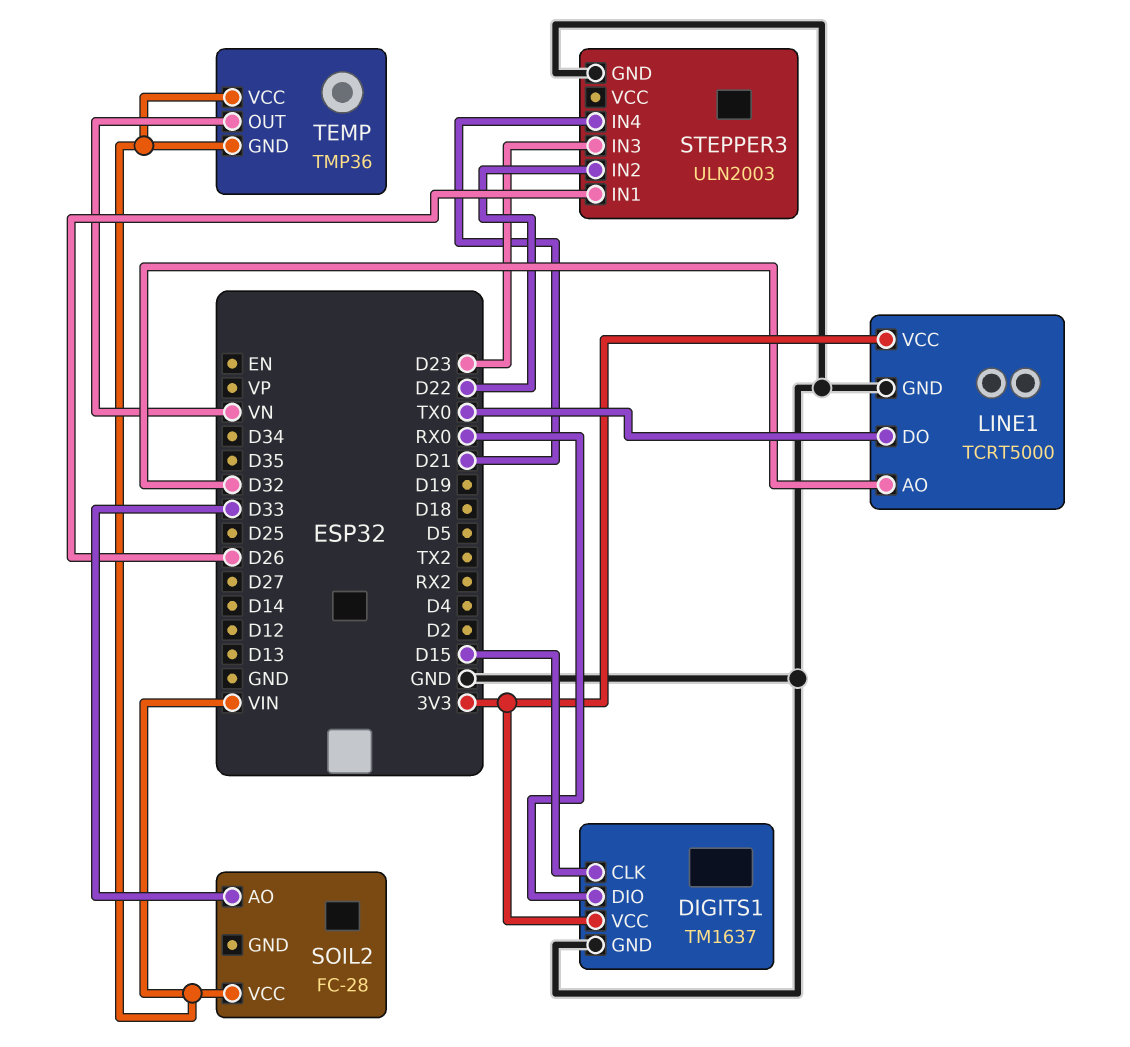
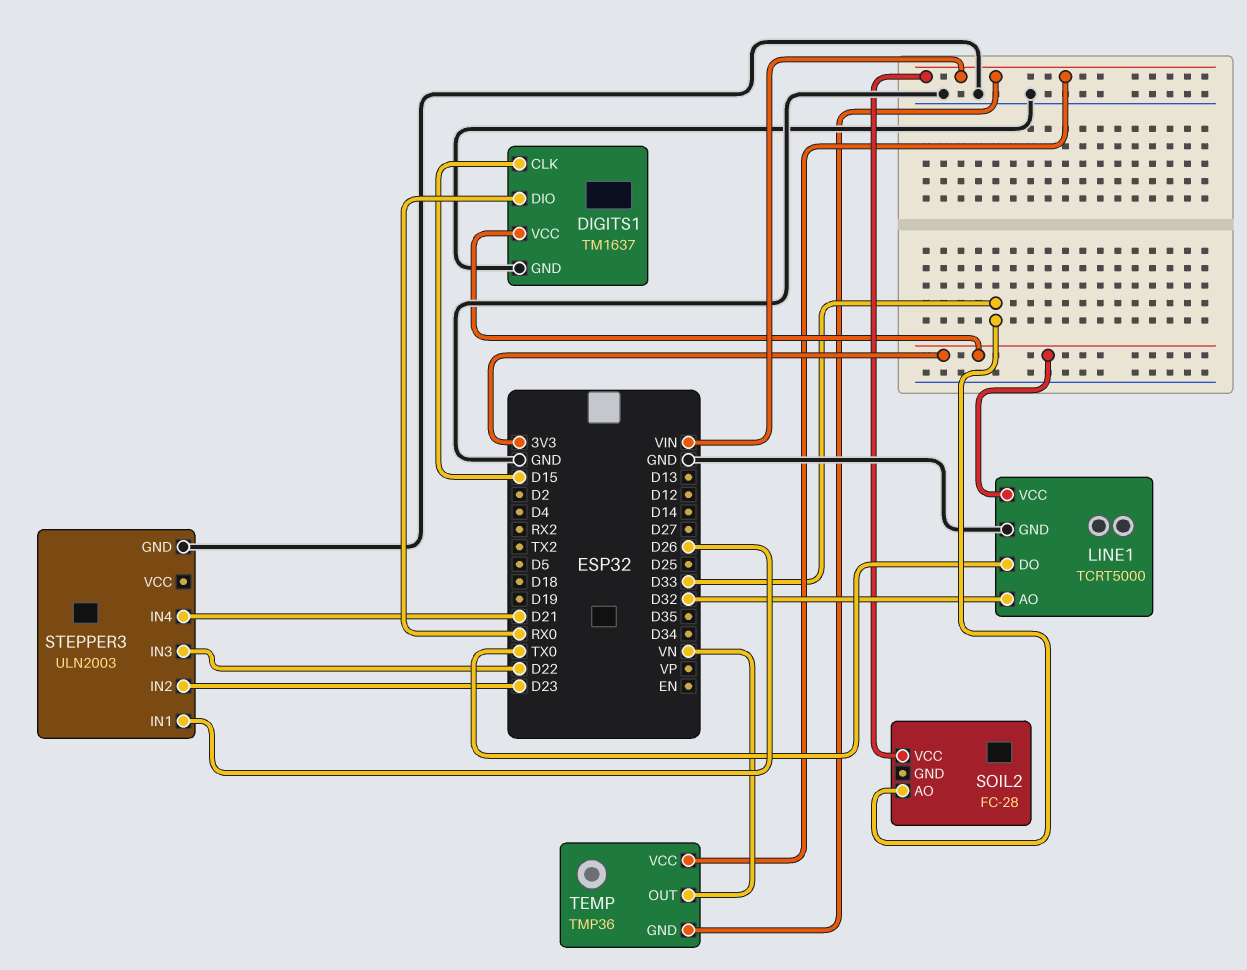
STEPPER3 pin IN2: D22 -> D23
STEPPER3 pin IN3: D23 -> D22

